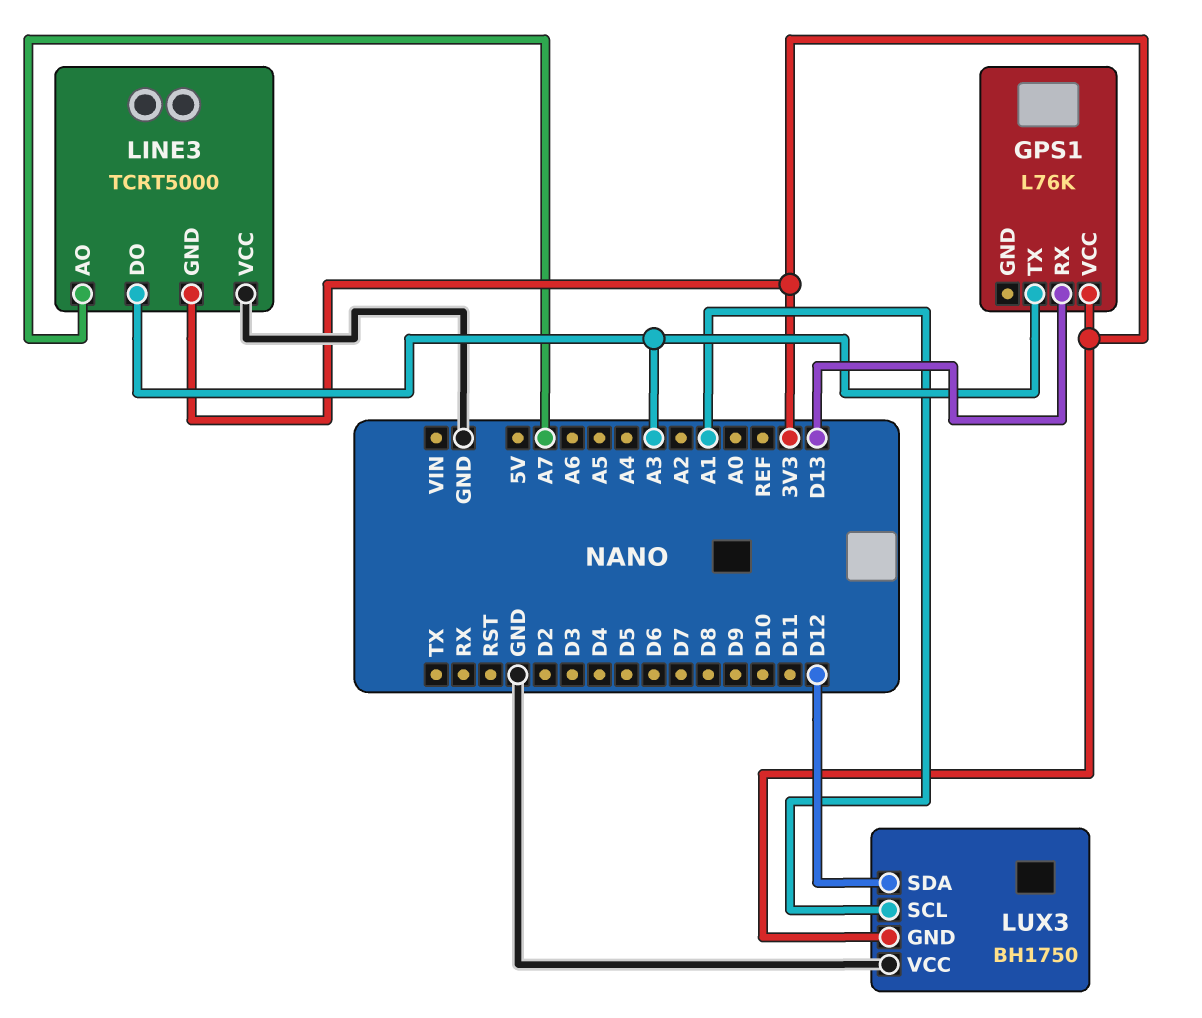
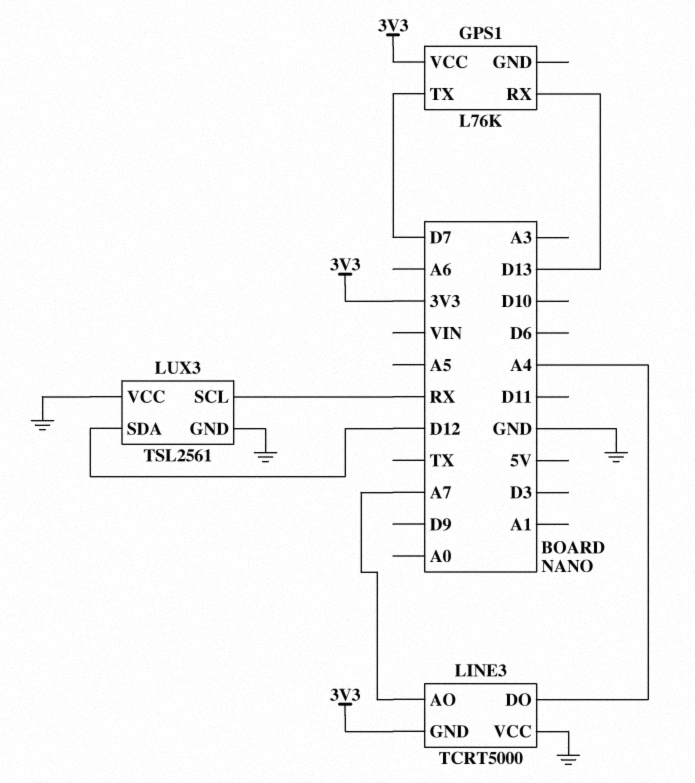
GPS1 pin TX: A3 -> D7
LINE3 pin DO: A3 -> A4
LUX3: BH1750 -> TSL2561
LUX3 pin GND: 3V3 -> GND
LUX3 pin SCL: A1 -> RX

